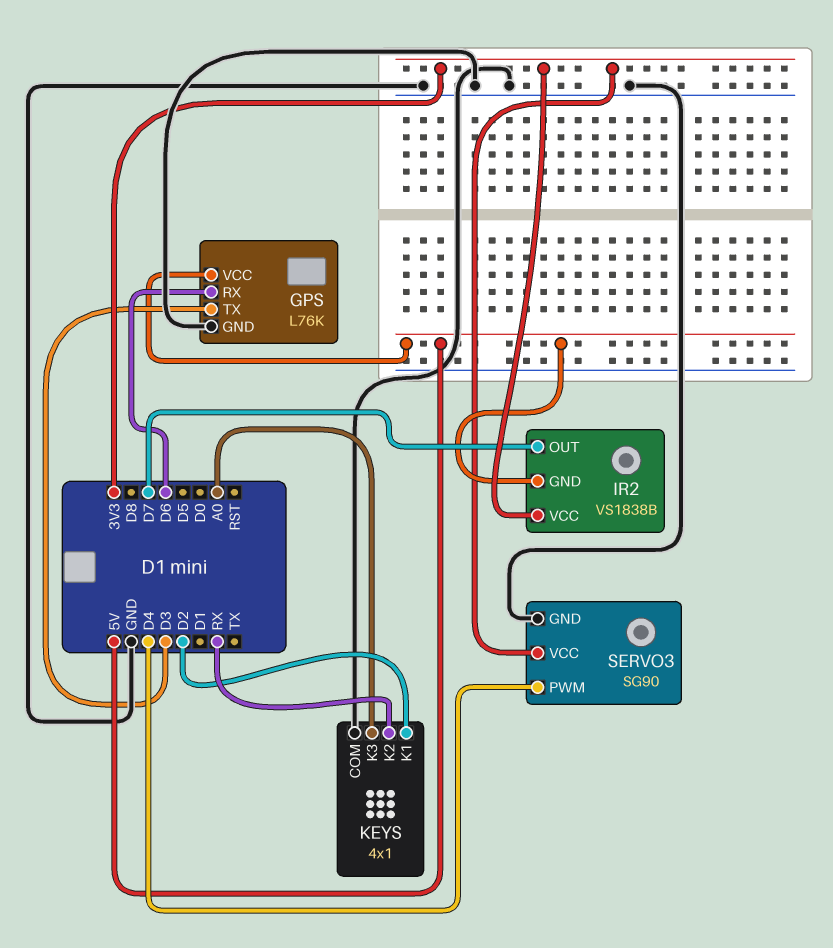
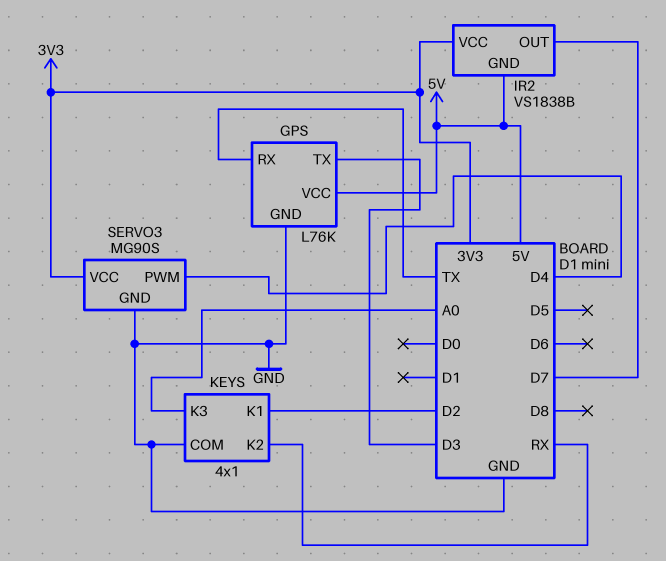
GPS pin RX: D6 -> TX
SERVO3: SG90 -> MG90S

